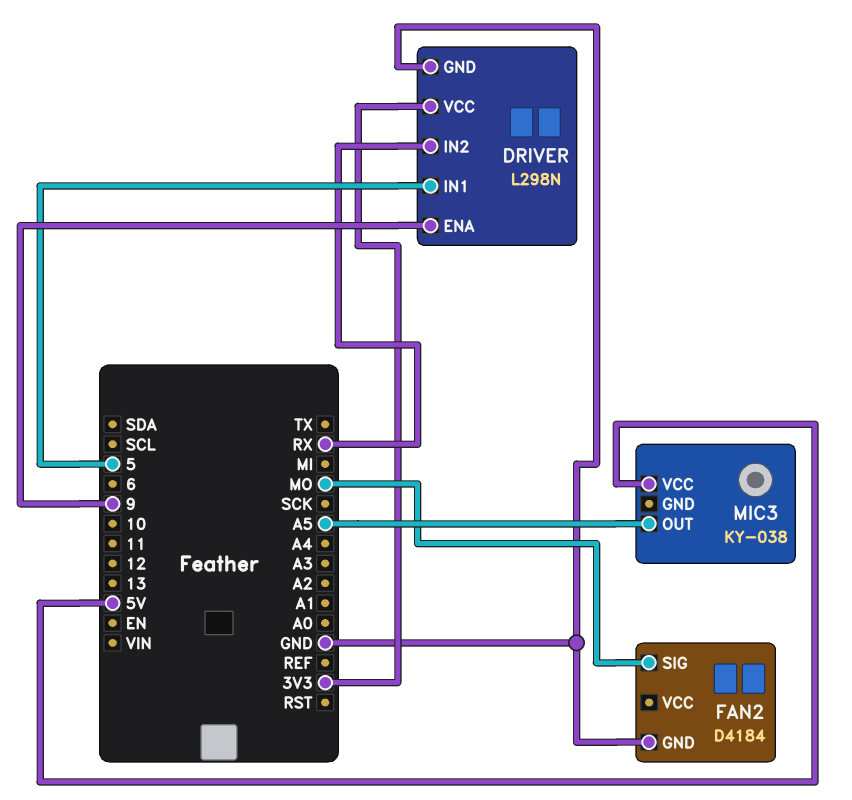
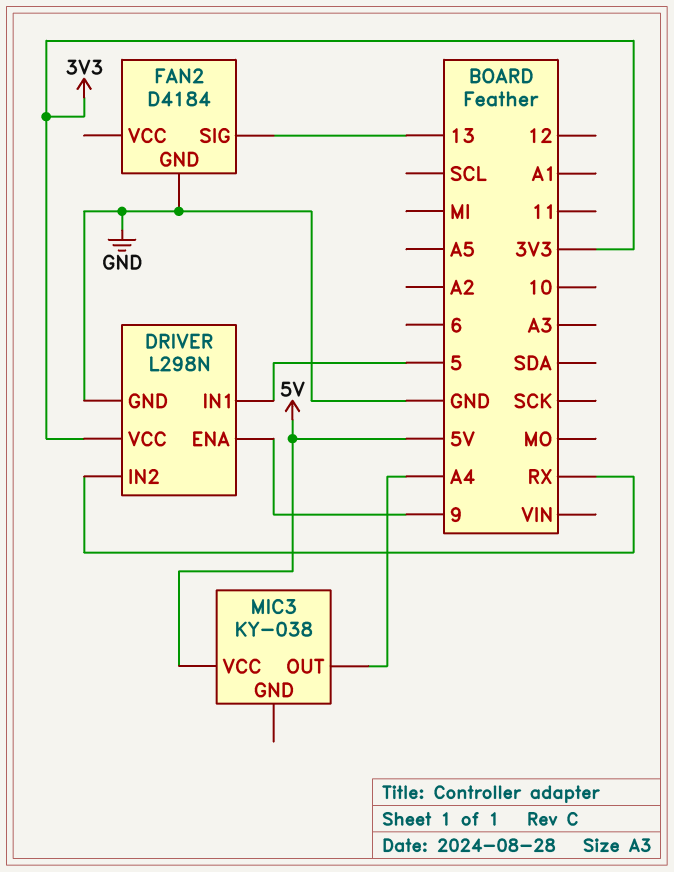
FAN2 pin SIG: MO -> 13
MIC3 pin OUT: A5 -> A4

